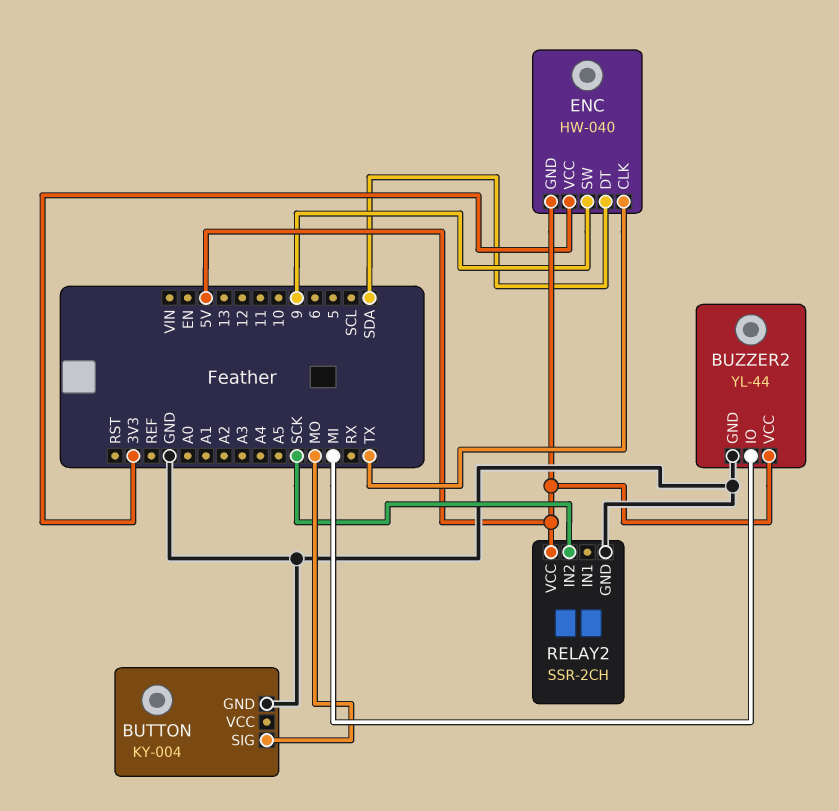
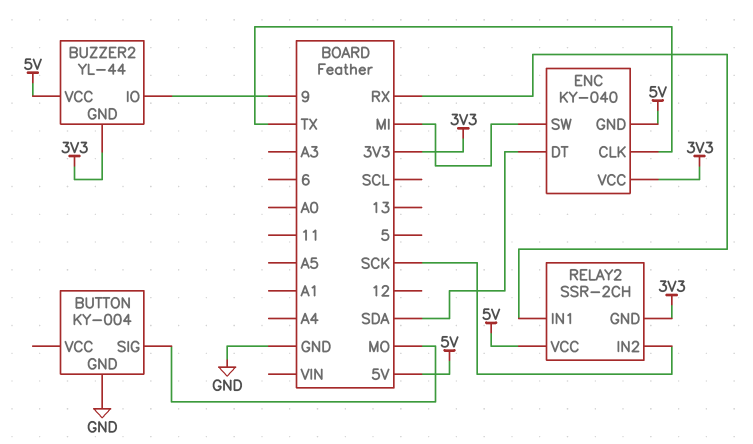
BUZZER2 pin GND: GND -> 3V3
BUZZER2 pin IO: MI -> 9
ENC: HW-040 -> KY-040
ENC pin SW: 9 -> MI
RELAY2 pin GND: GND -> 3V3
RELAY2 pin IN1: none -> RX

